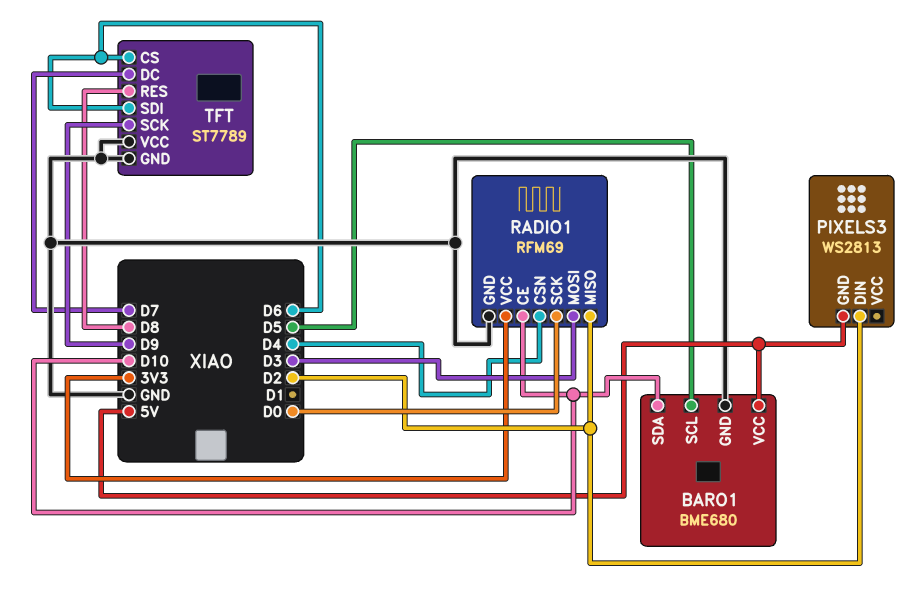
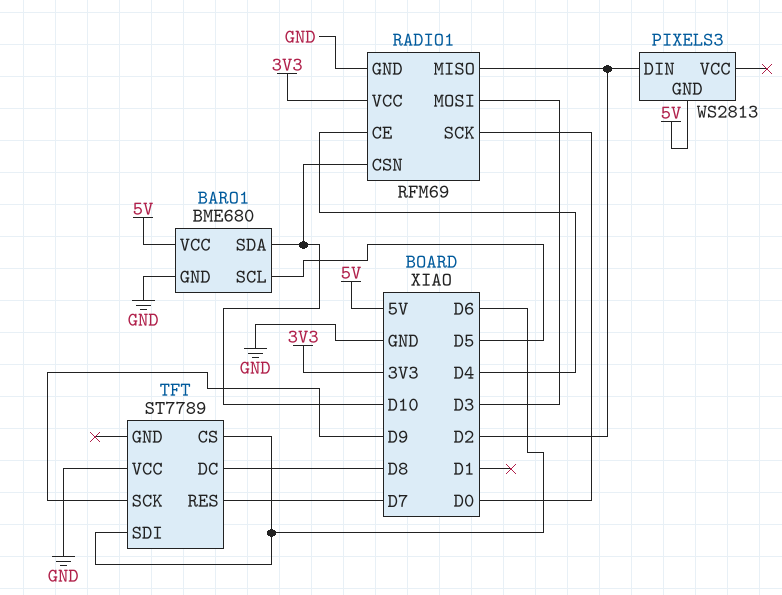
RADIO1 pin CE: D10 -> D4
RADIO1 pin CSN: D4 -> D10
TFT pin DC: D7 -> D8
TFT pin GND: GND -> none
TFT pin RES: D8 -> D7

